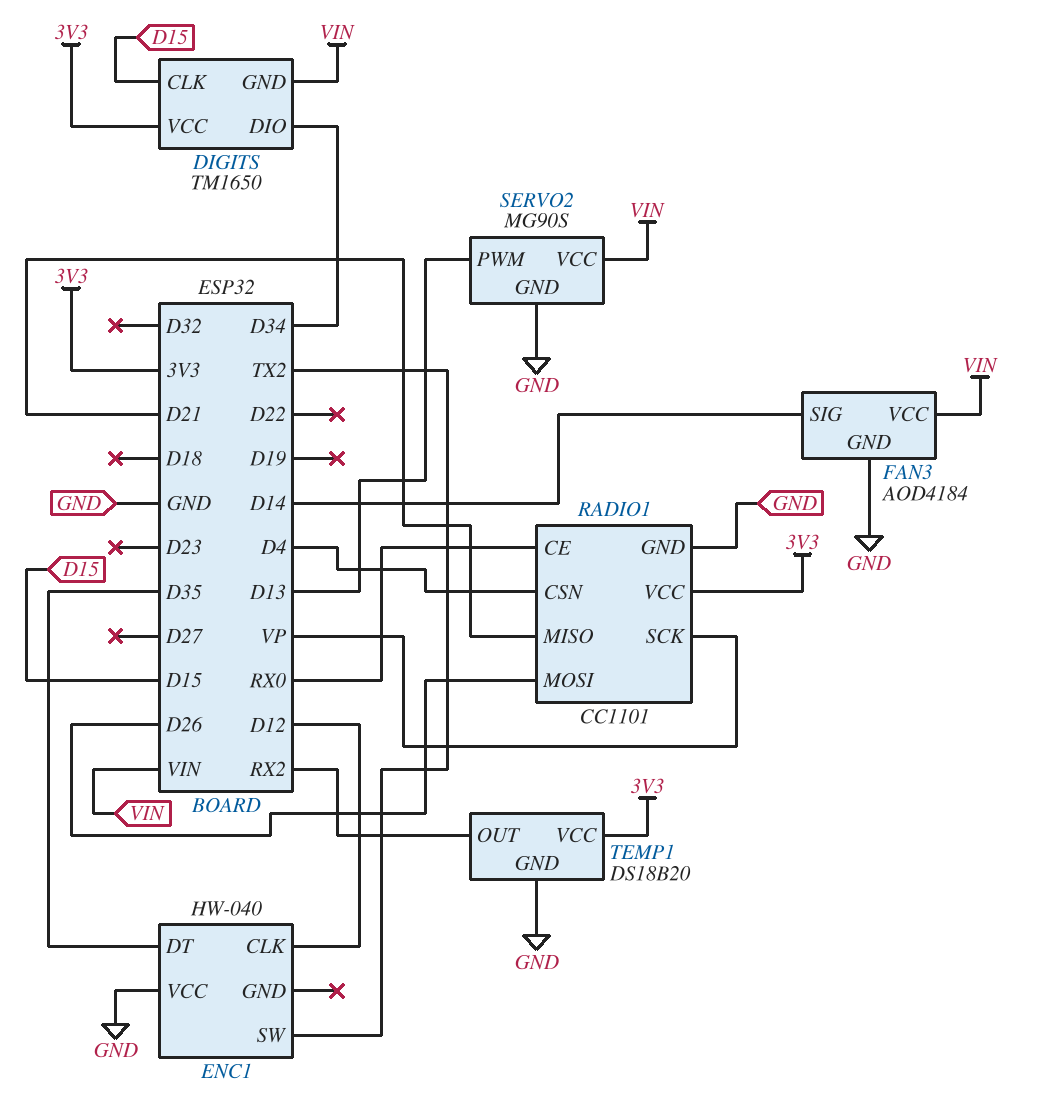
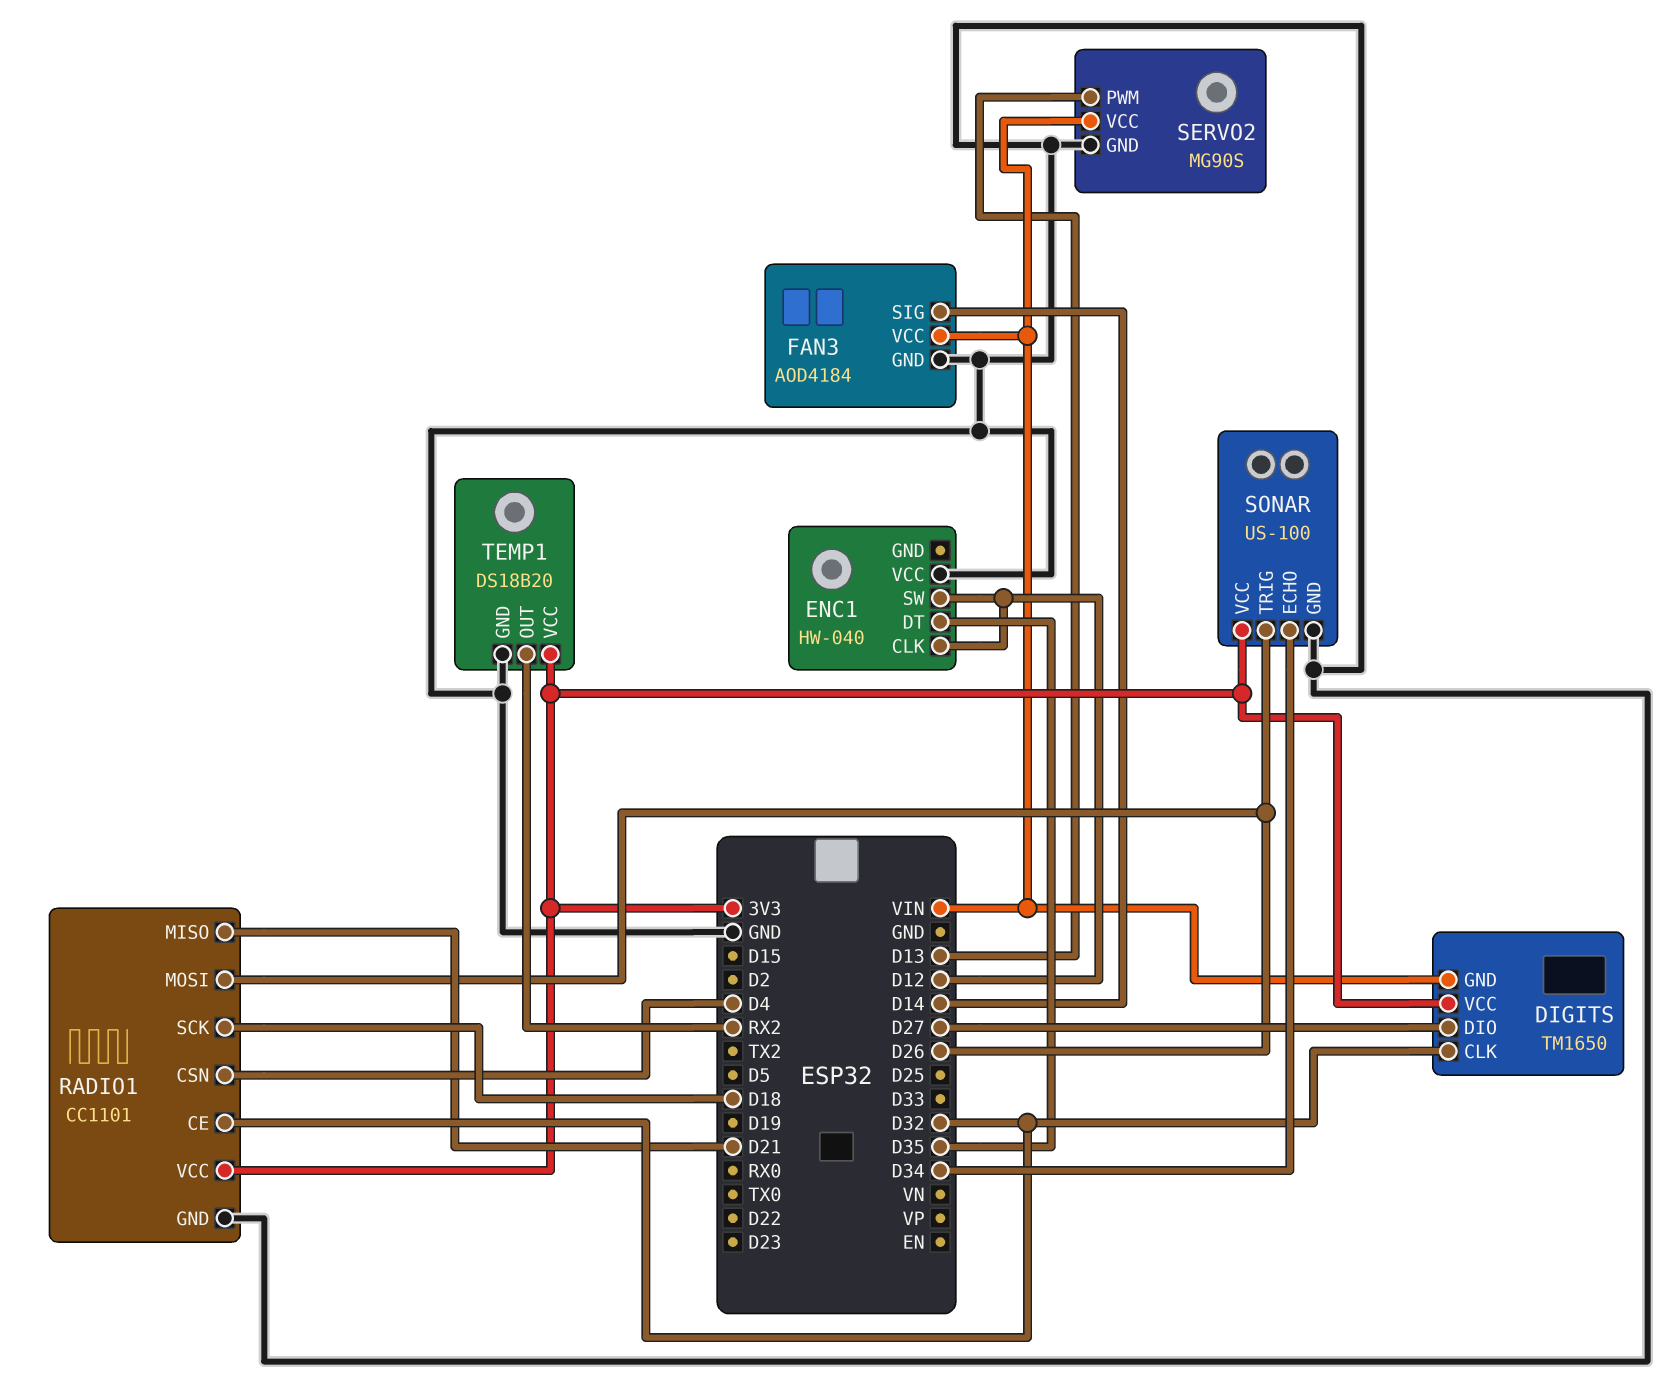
DIGITS pin CLK: D15 -> D32
DIGITS pin DIO: D34 -> D27
ENC1 pin SW: TX2 -> D12
RADIO1 pin CE: RX0 -> D32
RADIO1 pin SCK: VP -> D18
SONAR: none -> US-100
SONAR pin ECHO: none -> D34
SONAR pin GND: none -> GND
SONAR pin TRIG: none -> D26
SONAR pin VCC: none -> 3V3

